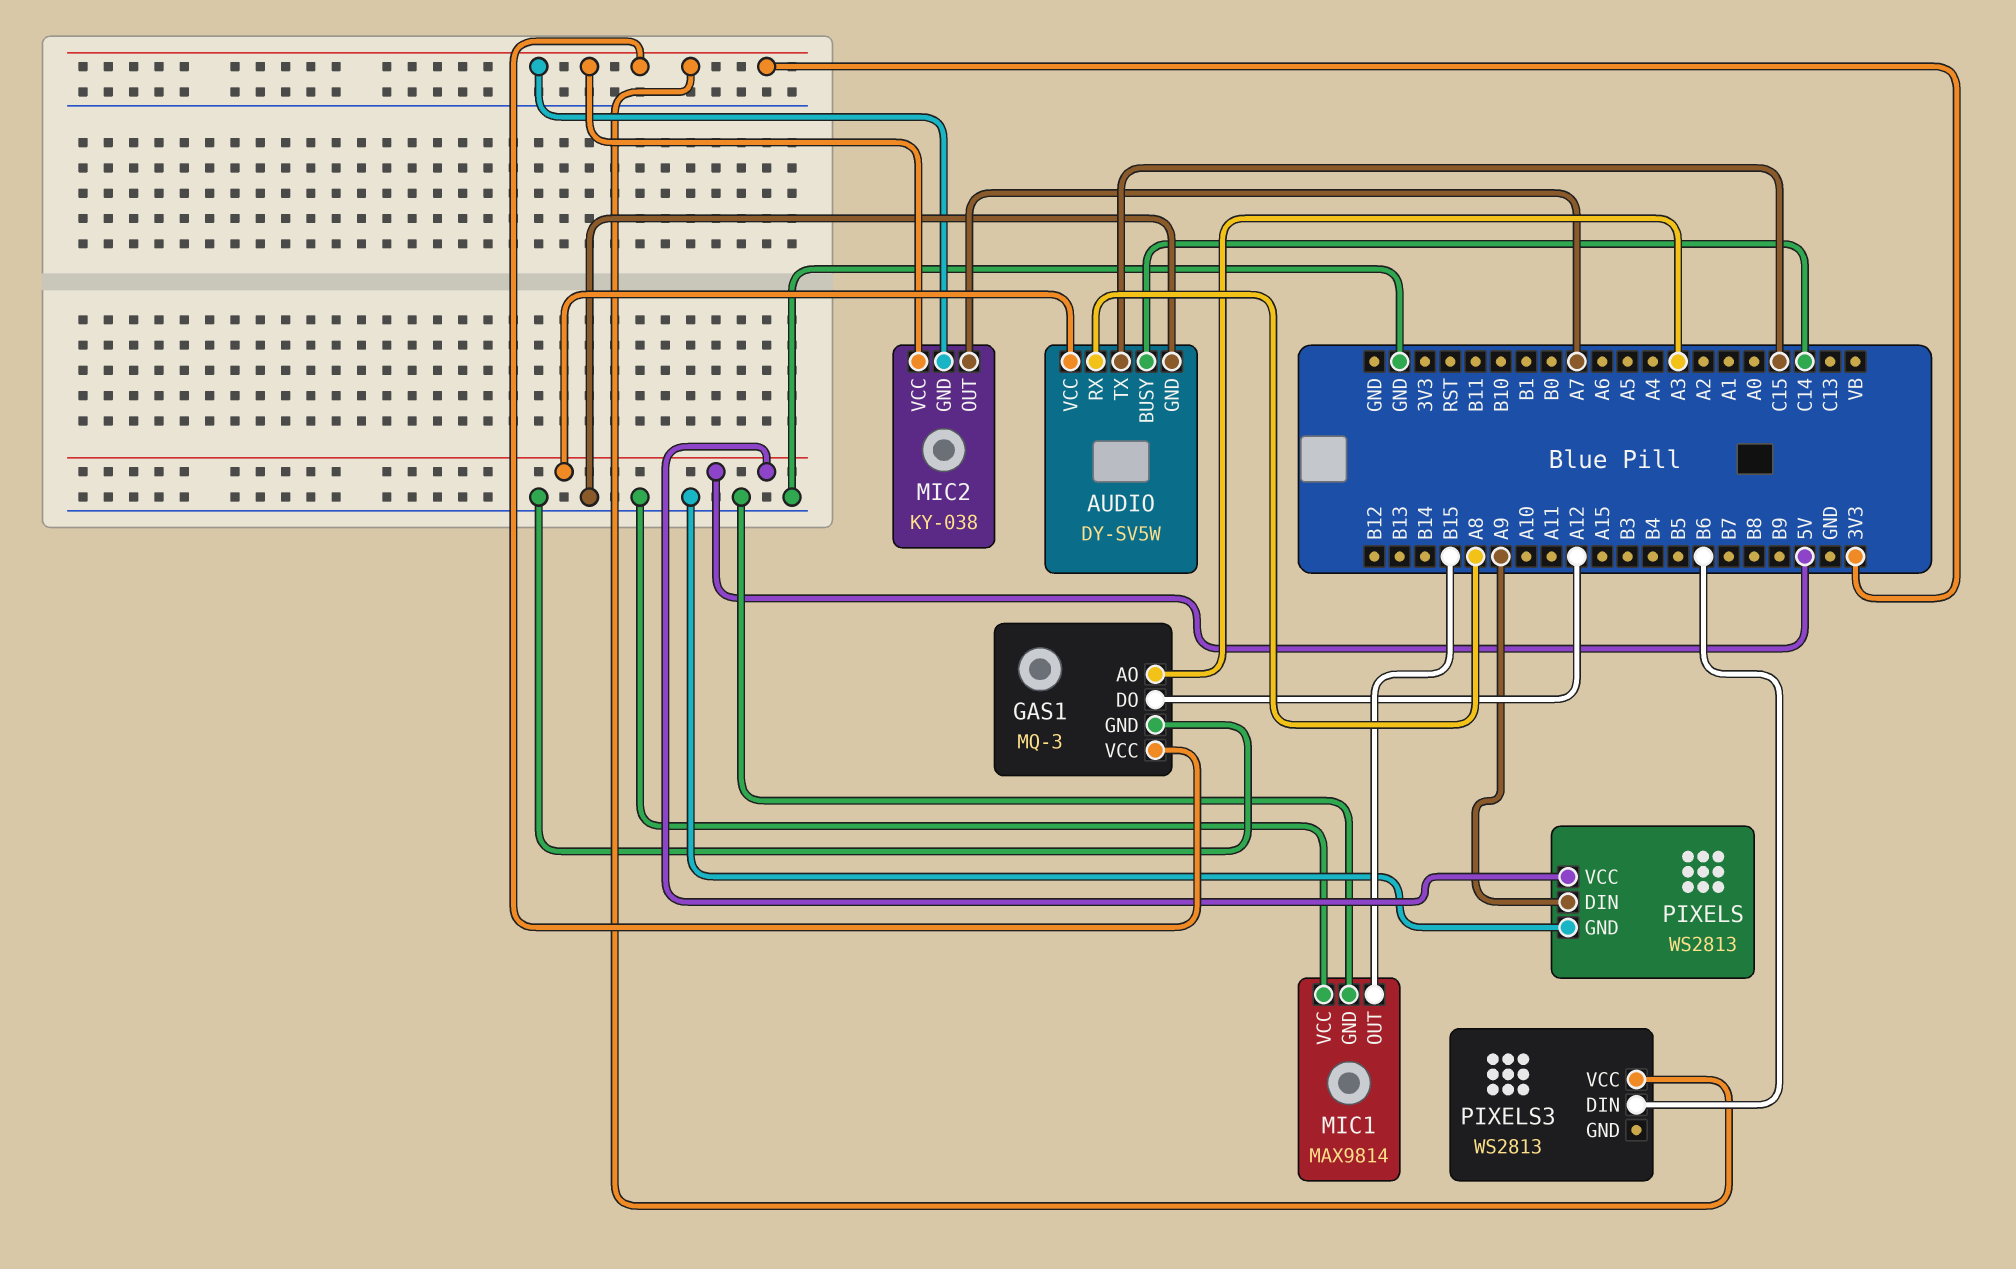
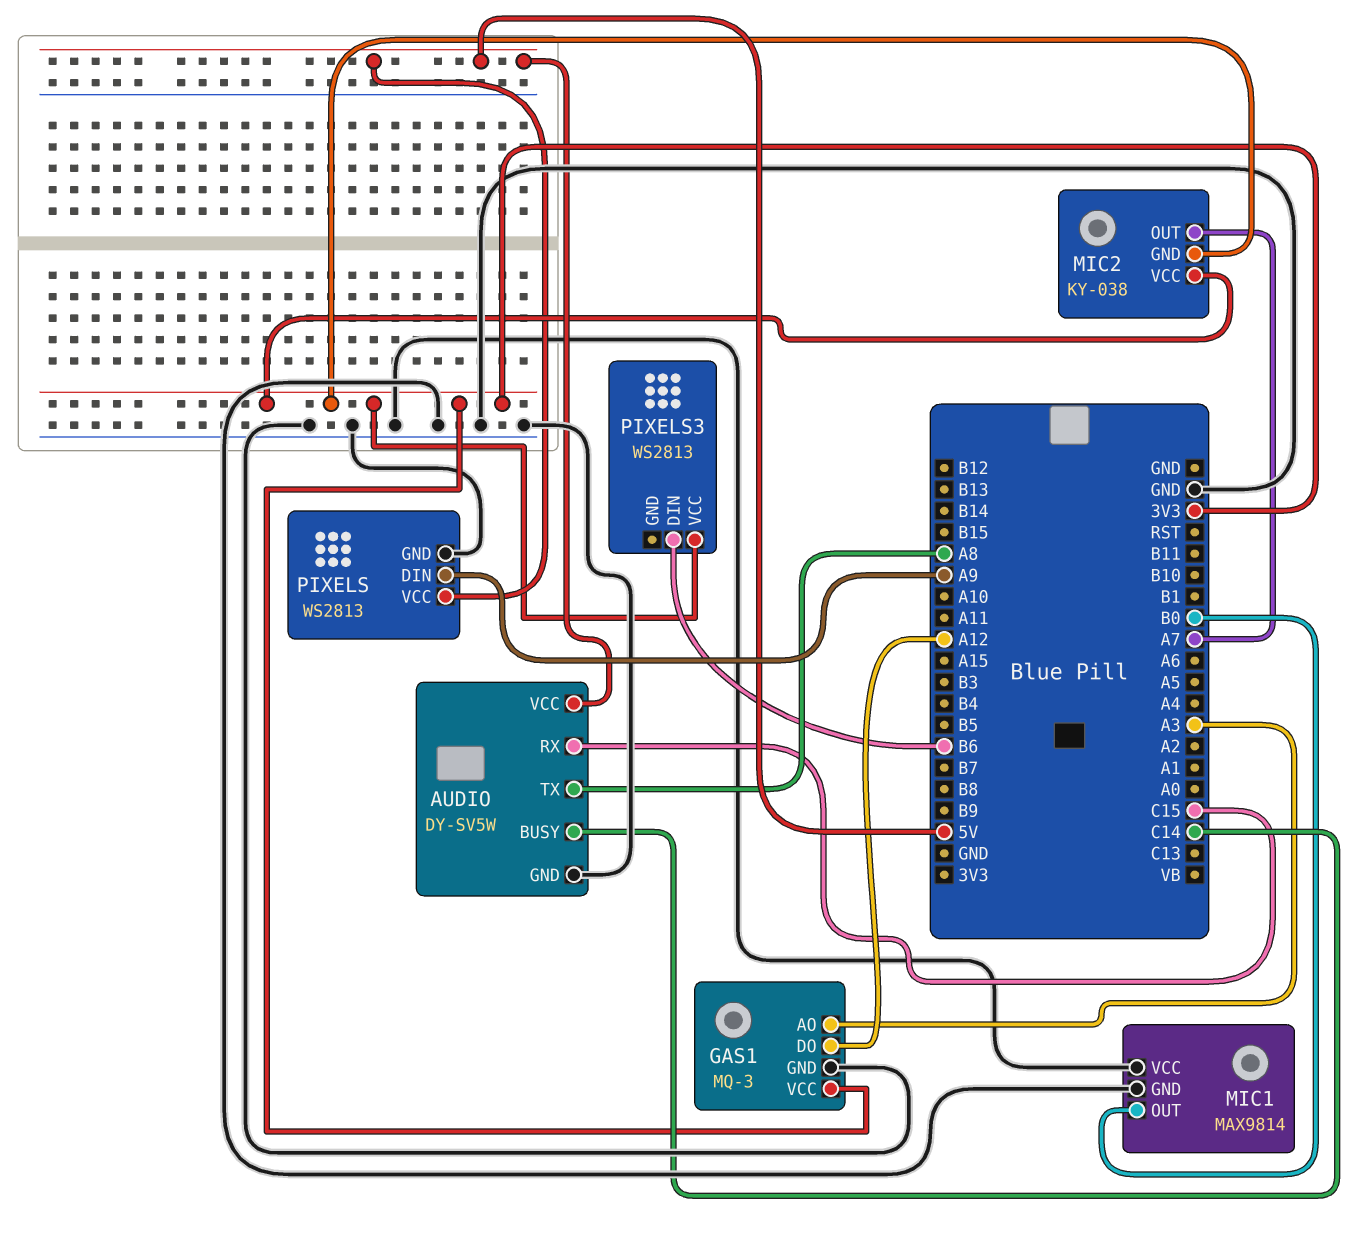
AUDIO pin RX: A8 -> C15
AUDIO pin TX: C15 -> A8
MIC1 pin OUT: B15 -> B0

